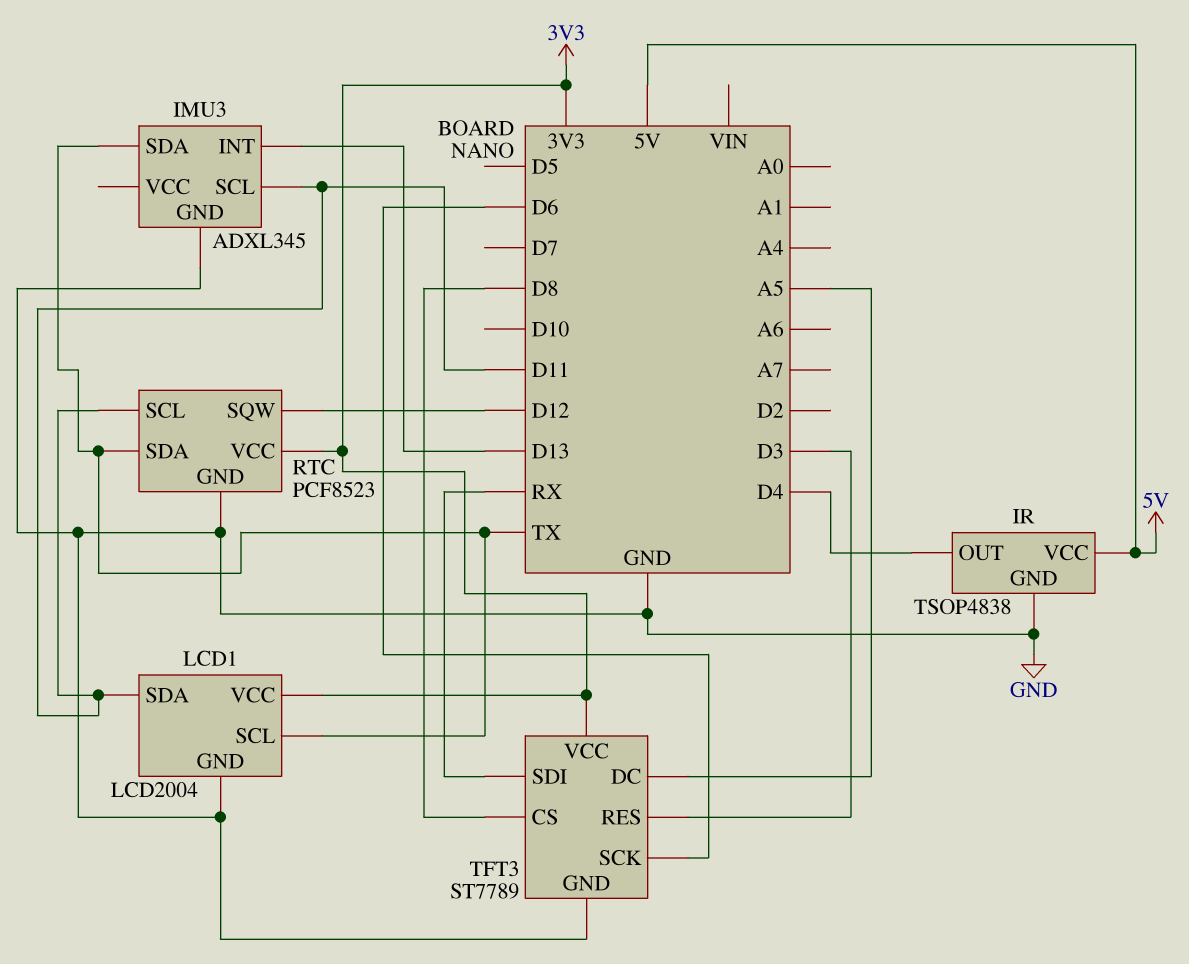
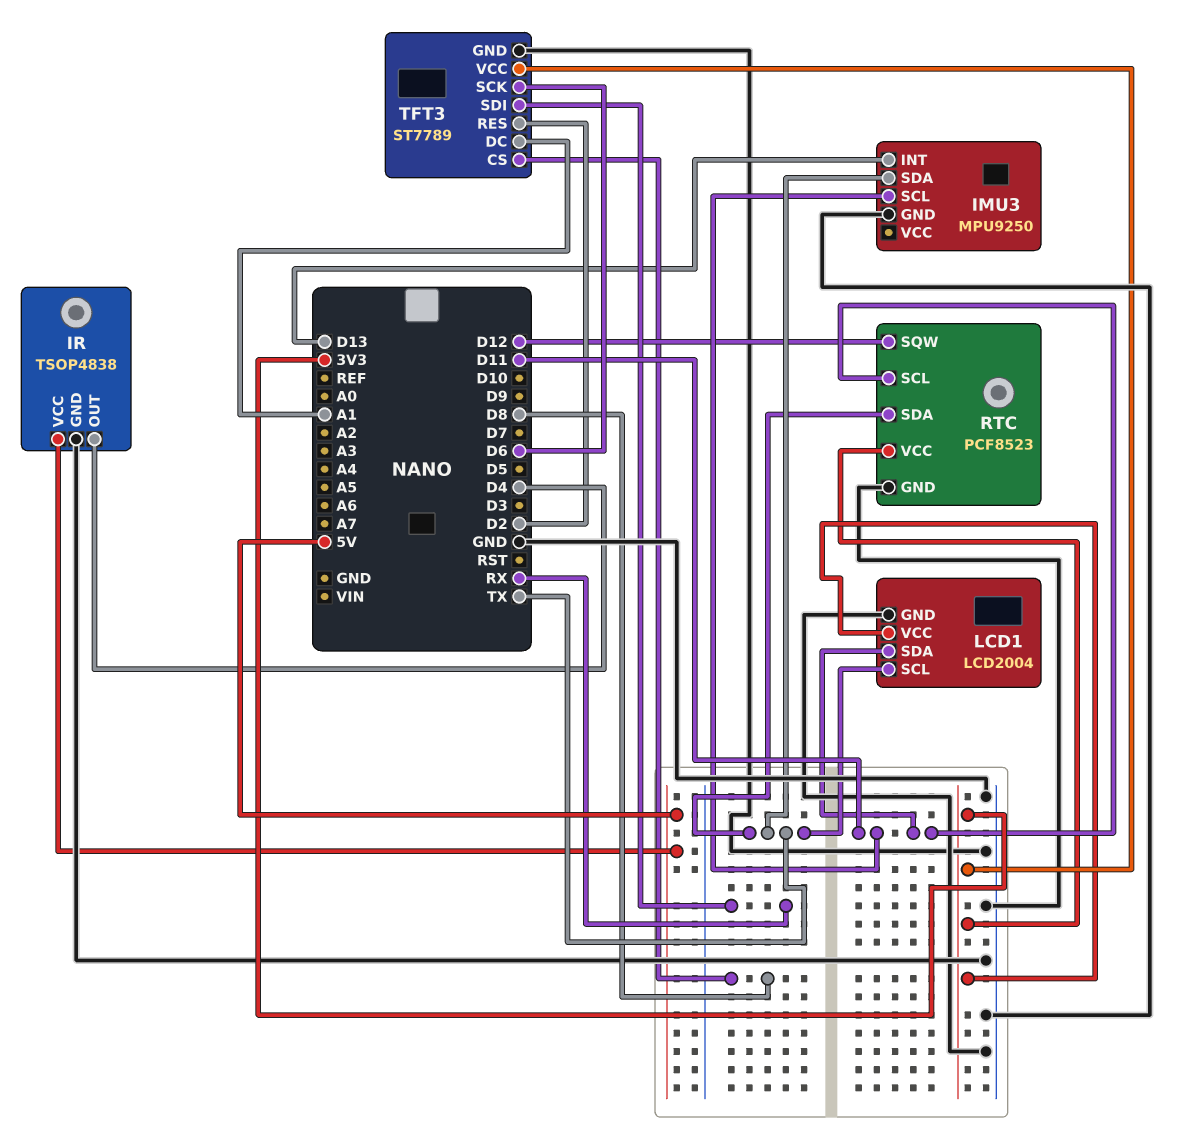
IMU3: ADXL345 -> MPU9250
TFT3 pin DC: A5 -> A1
TFT3 pin RES: D3 -> D2

